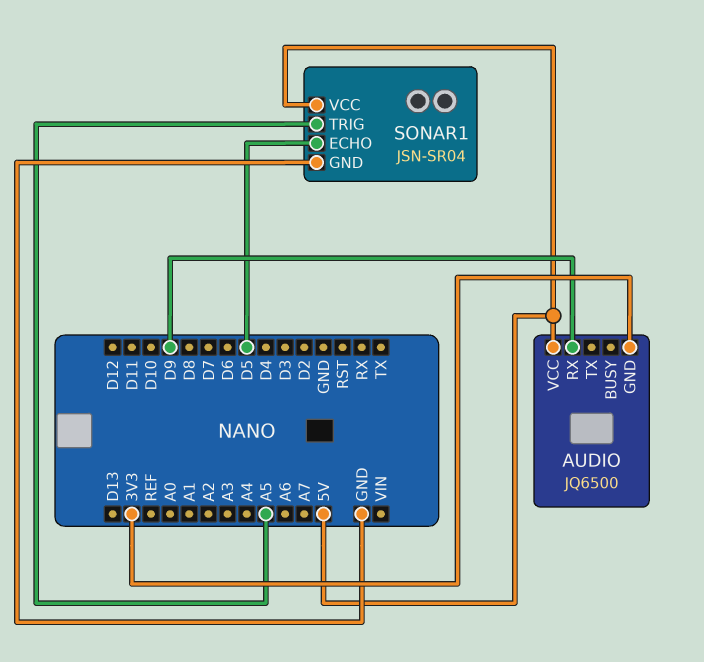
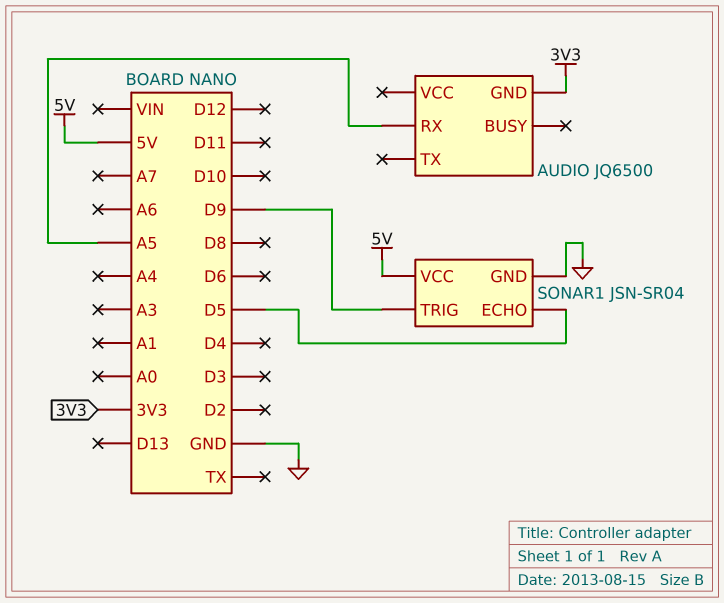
AUDIO pin RX: D9 -> A5
AUDIO pin VCC: 5V -> none
SONAR1 pin TRIG: A5 -> D9

